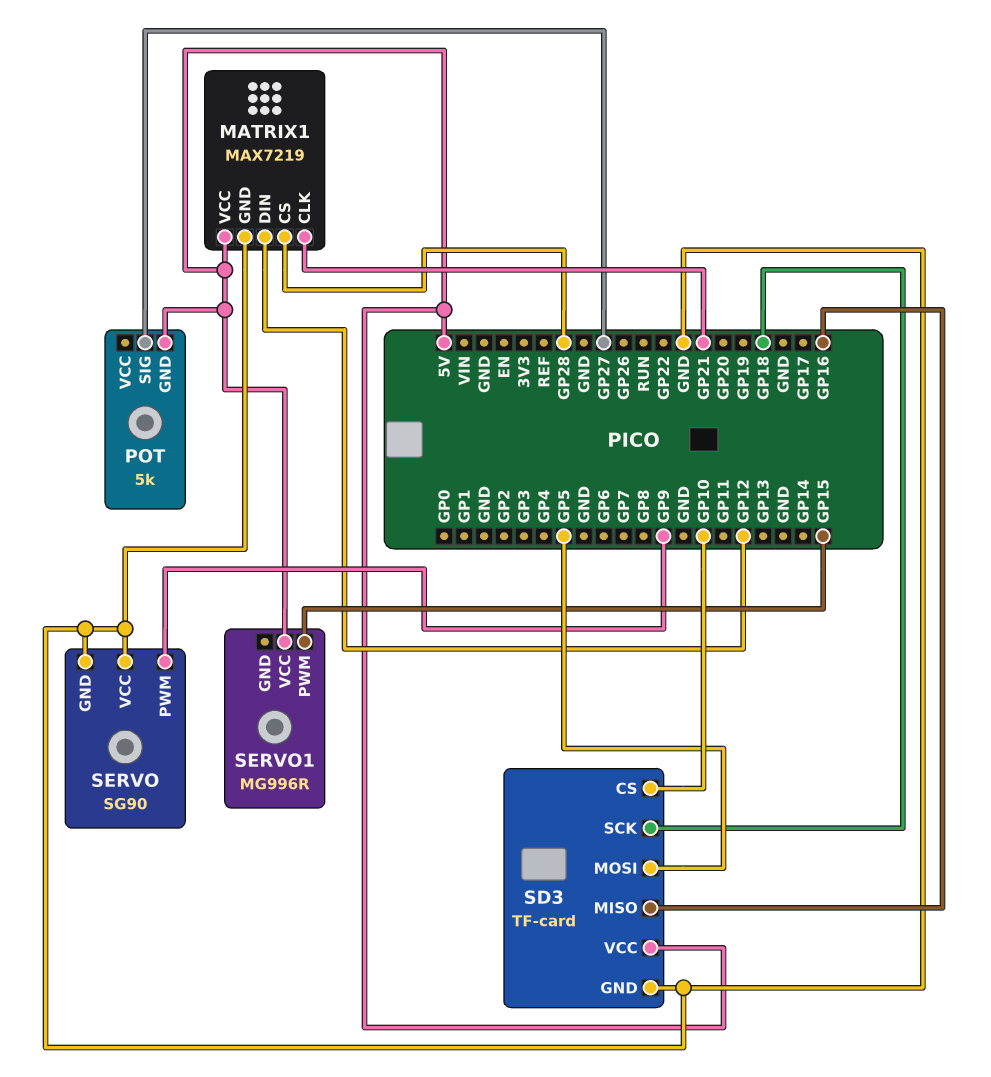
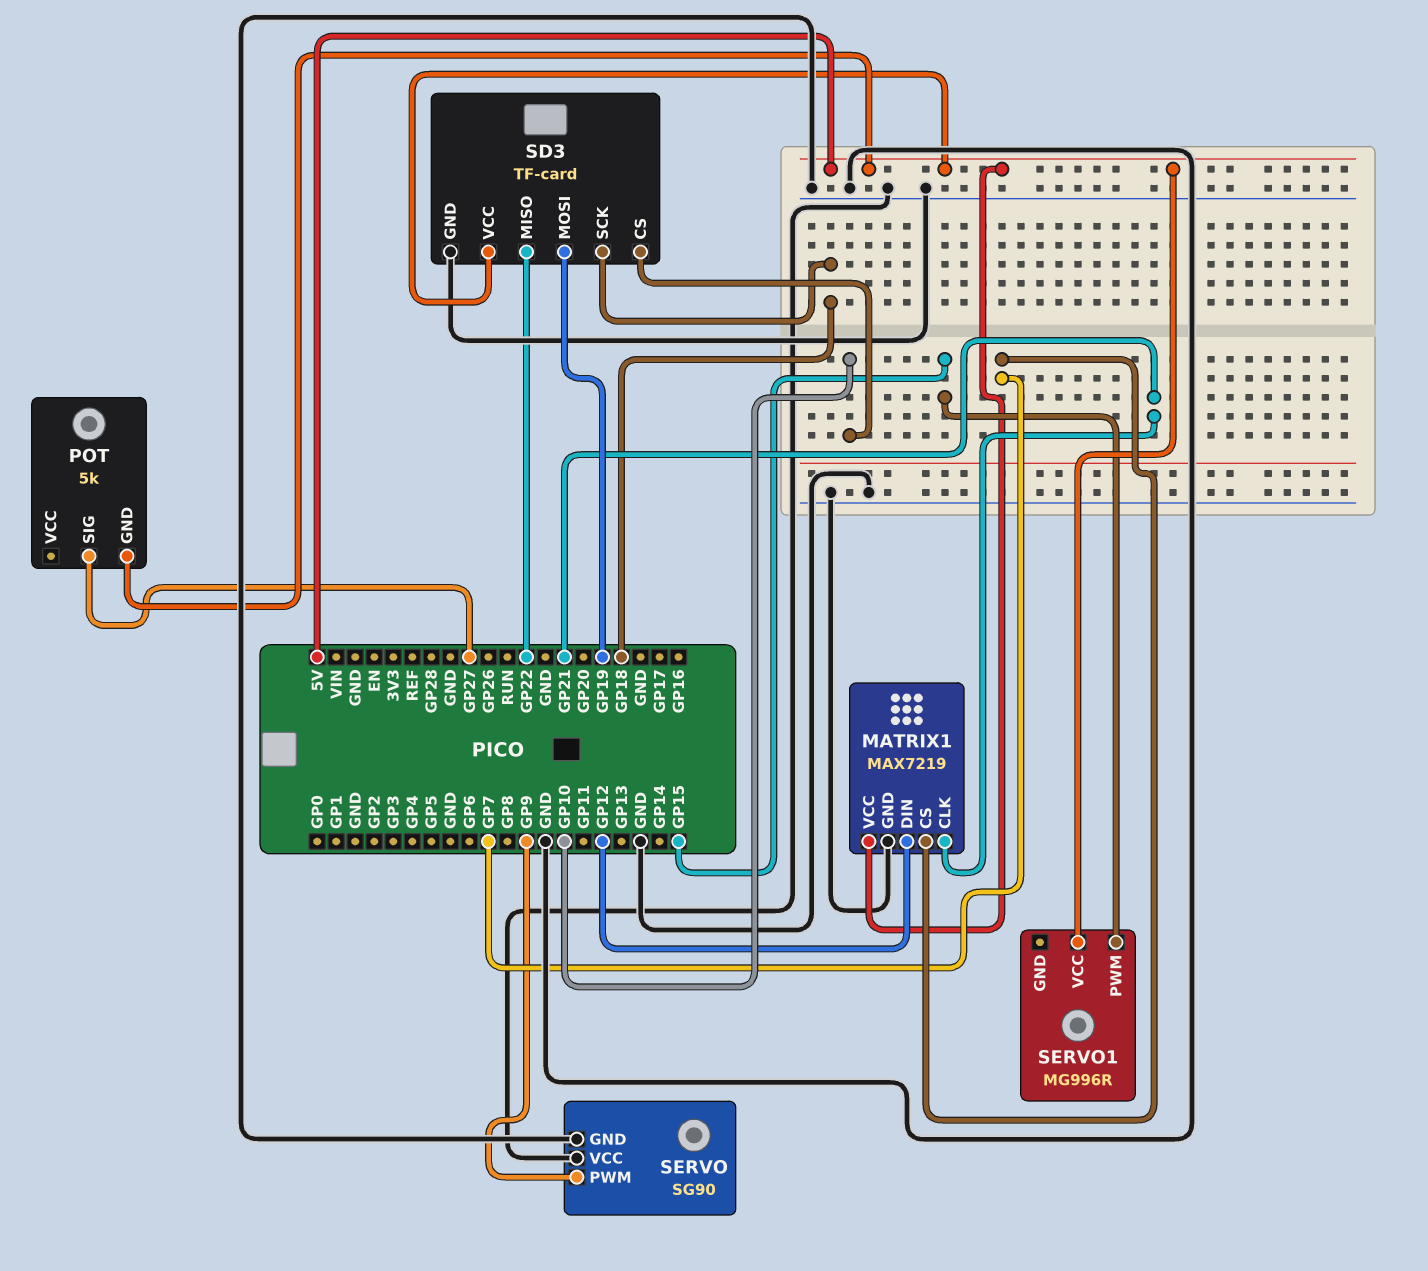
MATRIX1 pin CS: GP28 -> GP7
SD3 pin MISO: GP16 -> GP22
SD3 pin MOSI: GP5 -> GP19

